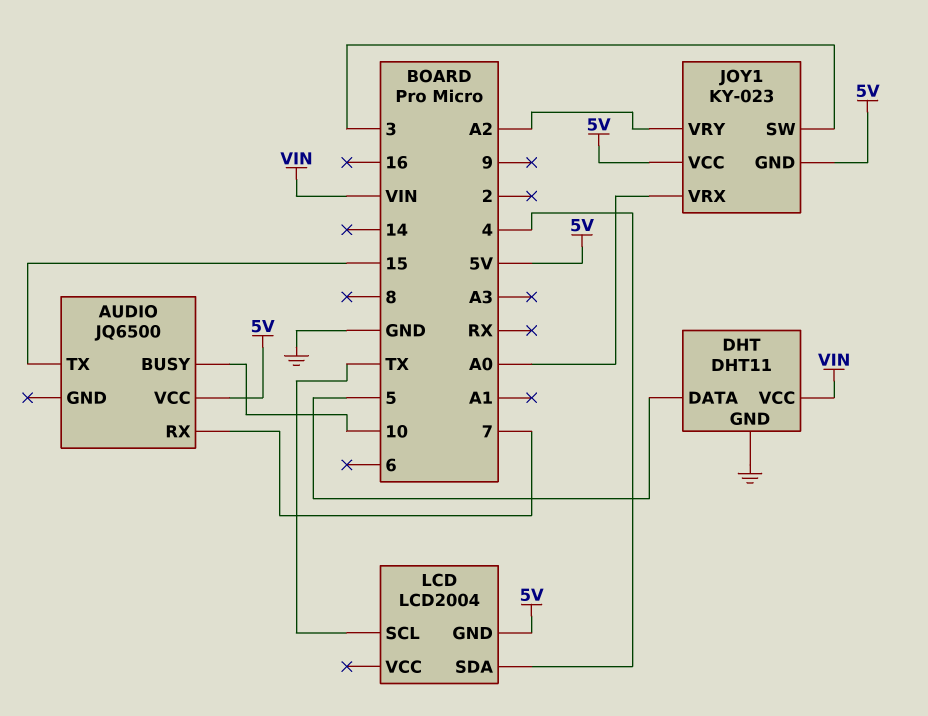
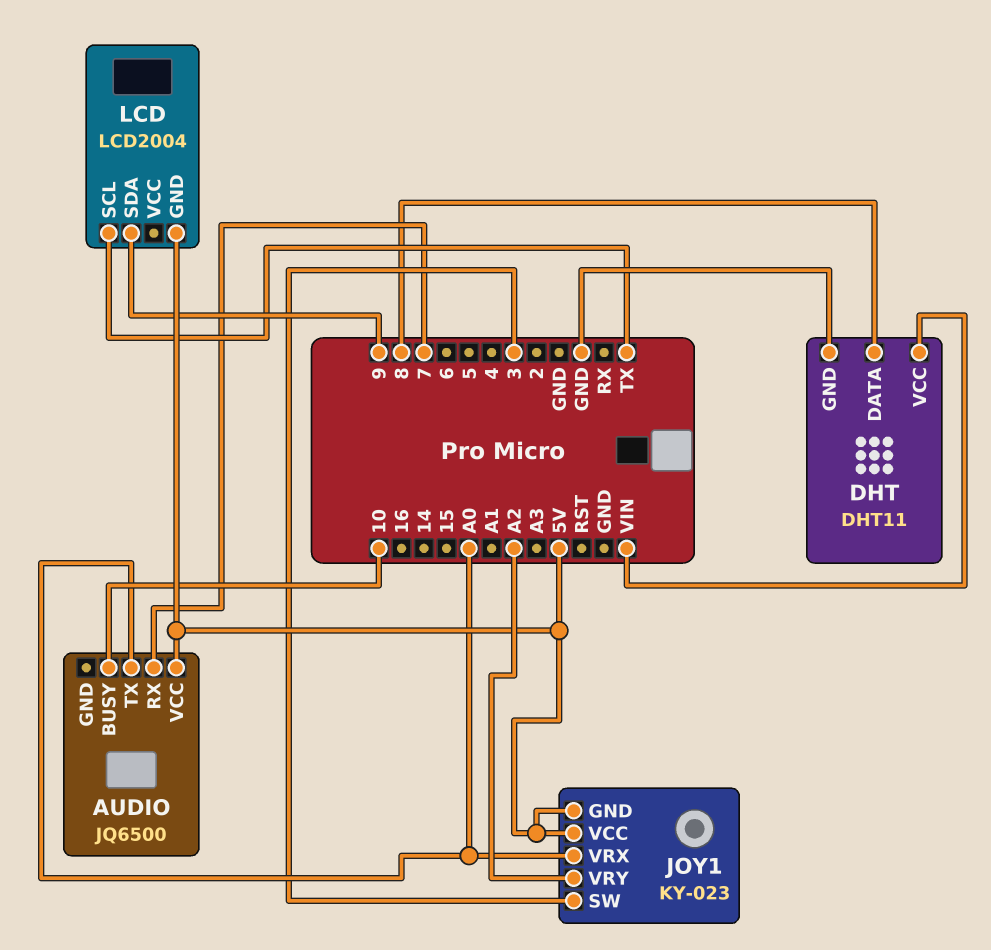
AUDIO pin TX: 15 -> A0
DHT pin DATA: 5 -> 8
LCD pin SDA: 4 -> 9

